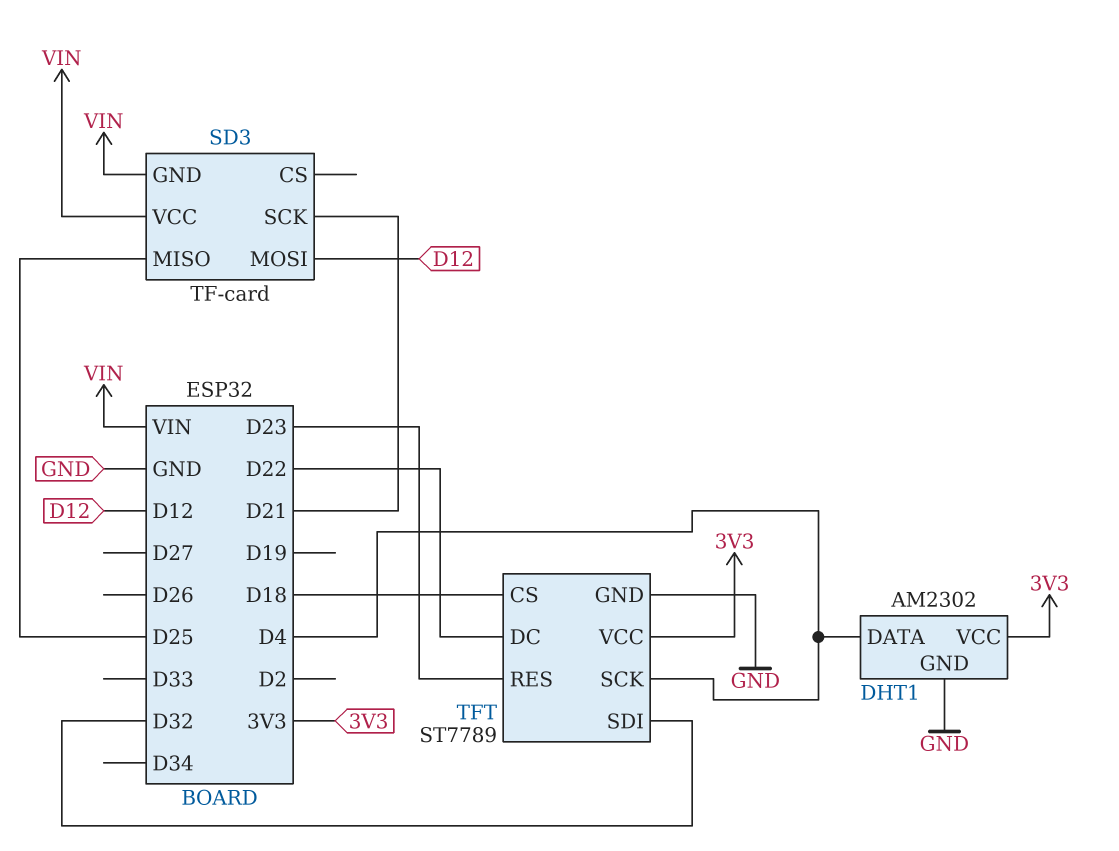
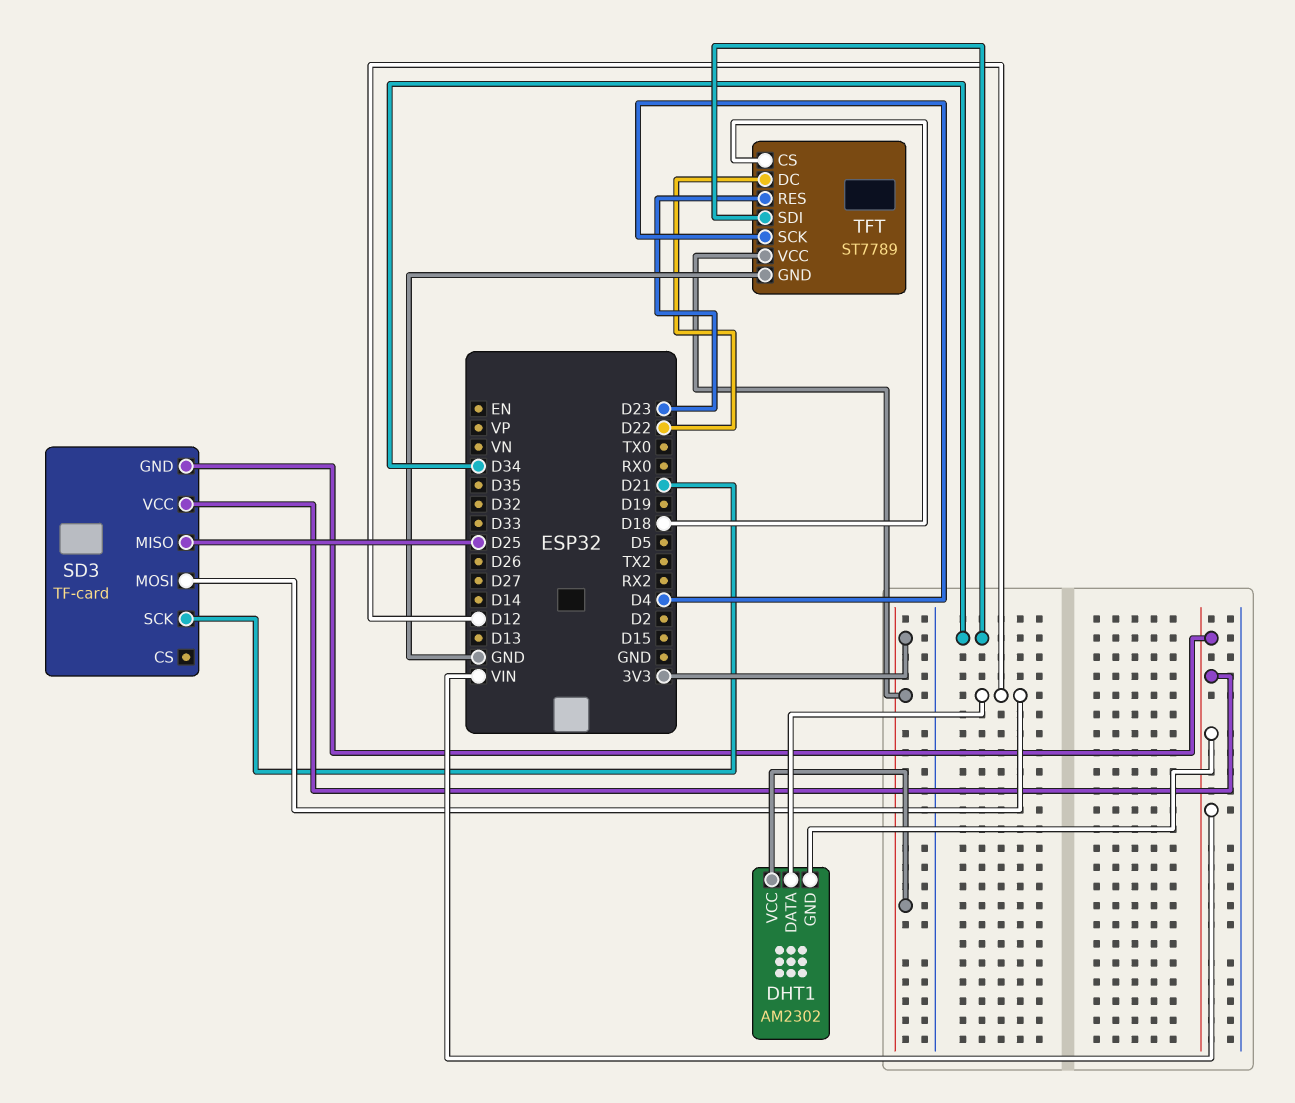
DHT1 pin DATA: D4 -> D12
DHT1 pin GND: GND -> VIN
TFT pin SDI: D32 -> D34

